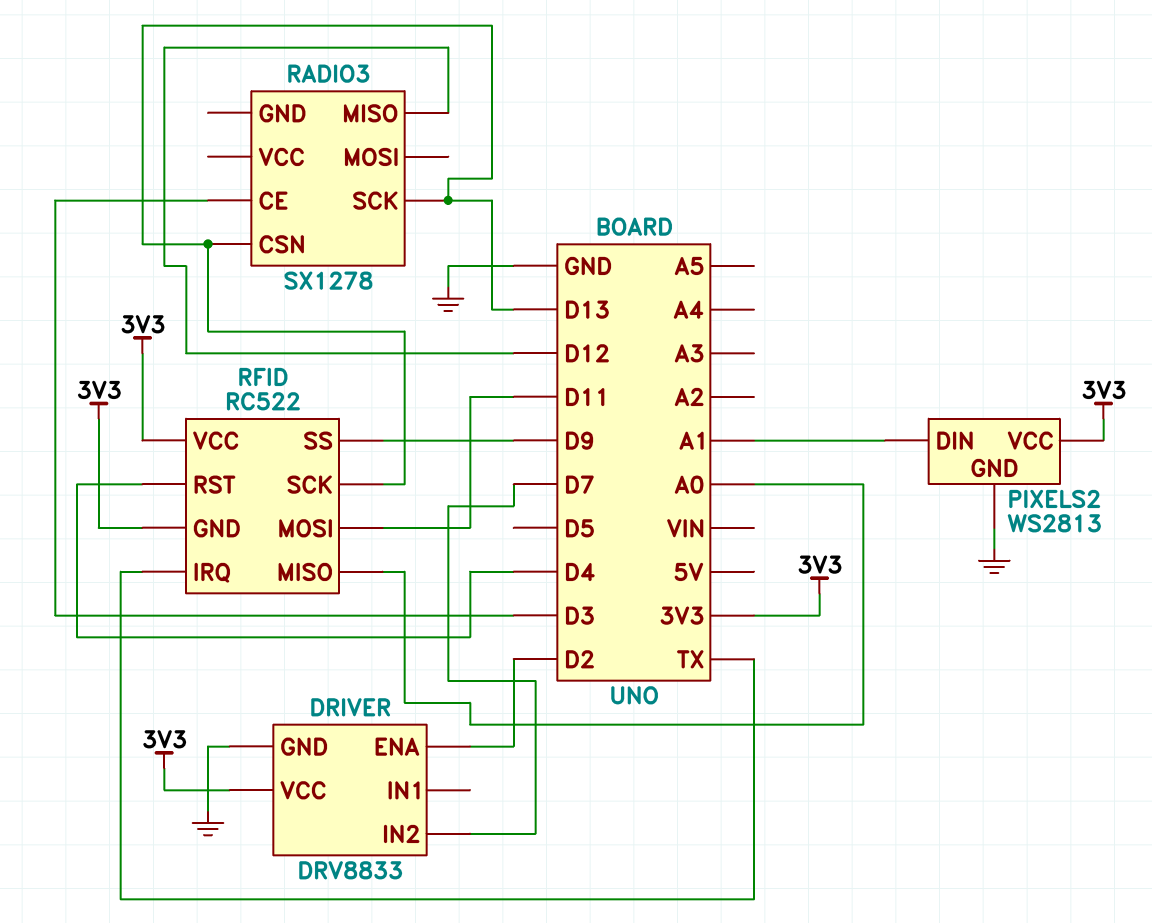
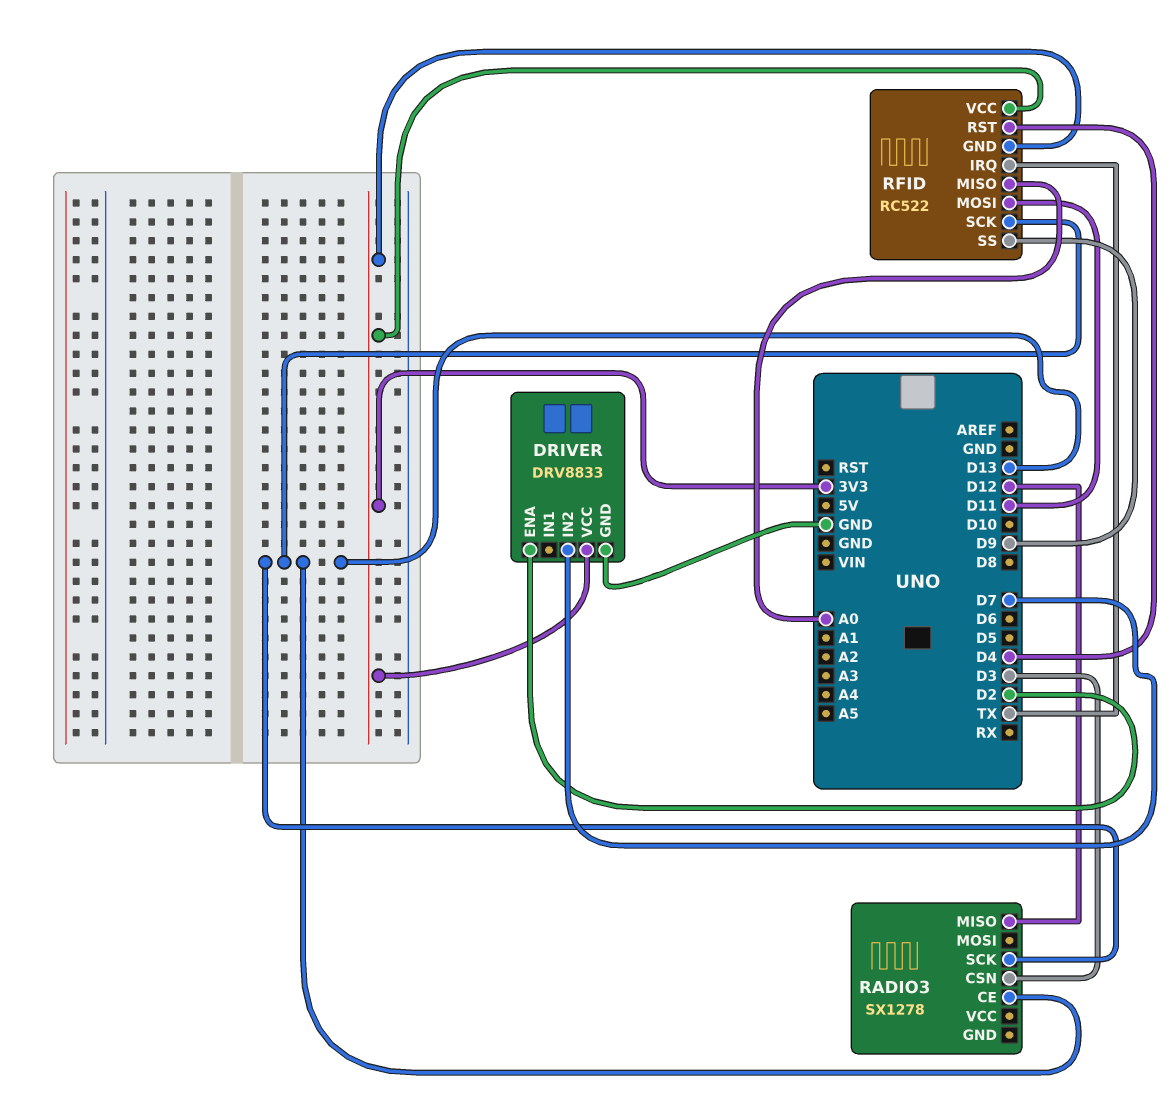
PIXELS2: WS2813 -> none
PIXELS2 pin DIN: A1 -> none
PIXELS2 pin GND: GND -> none
PIXELS2 pin VCC: 3V3 -> none
RADIO3 pin CE: D3 -> D13
RADIO3 pin CSN: D13 -> D3

